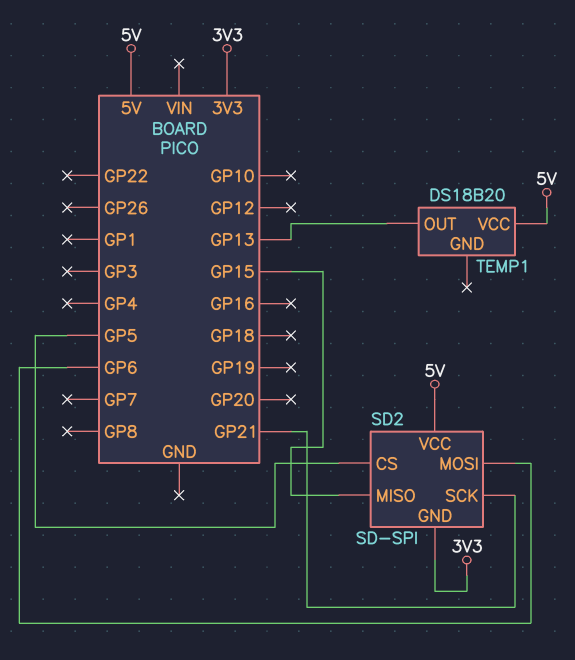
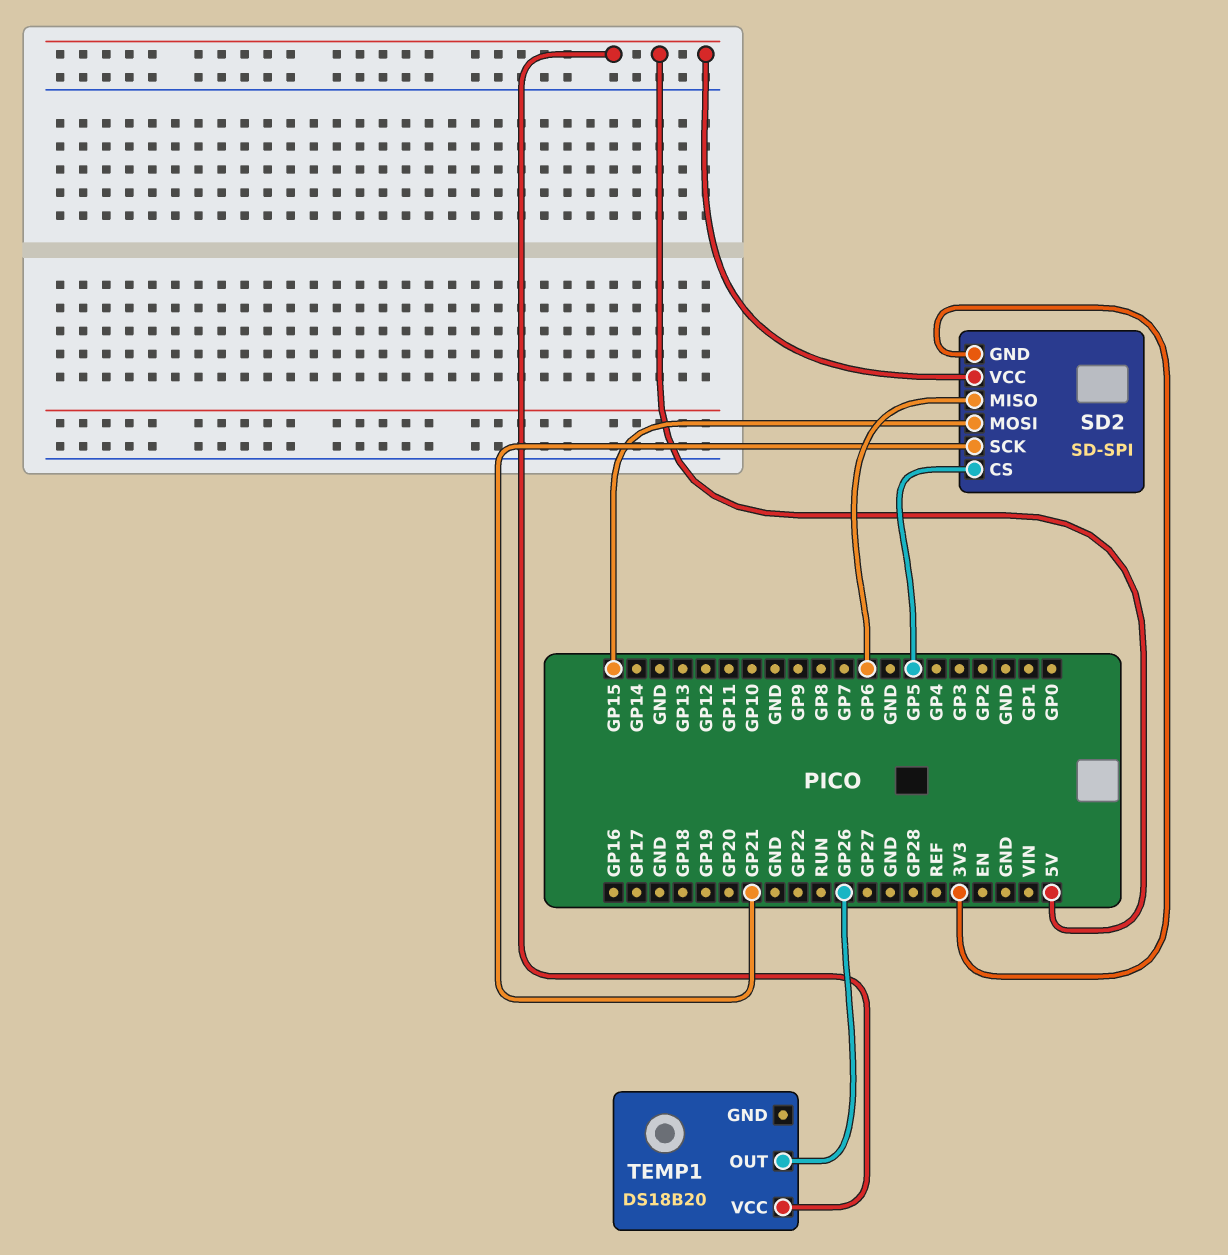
SD2 pin MISO: GP15 -> GP6
SD2 pin MOSI: GP6 -> GP15
TEMP1 pin OUT: GP13 -> GP26

